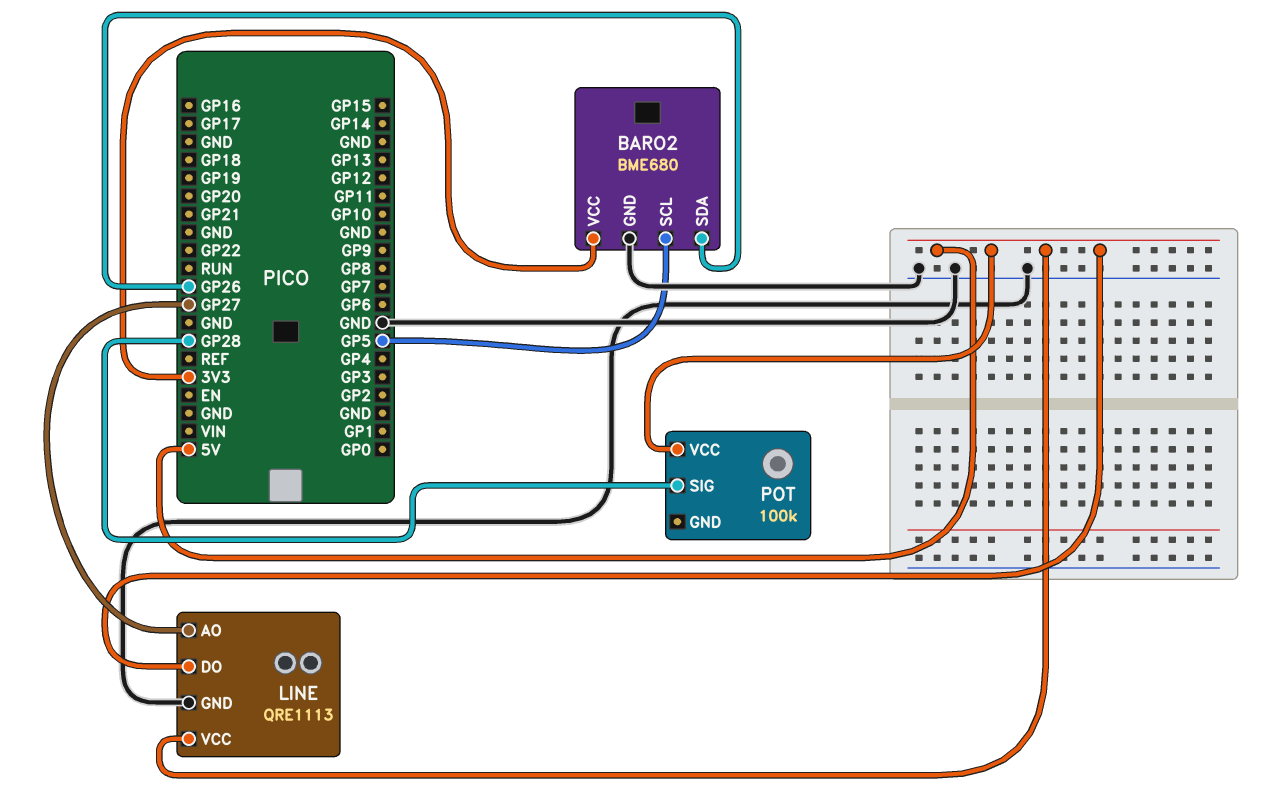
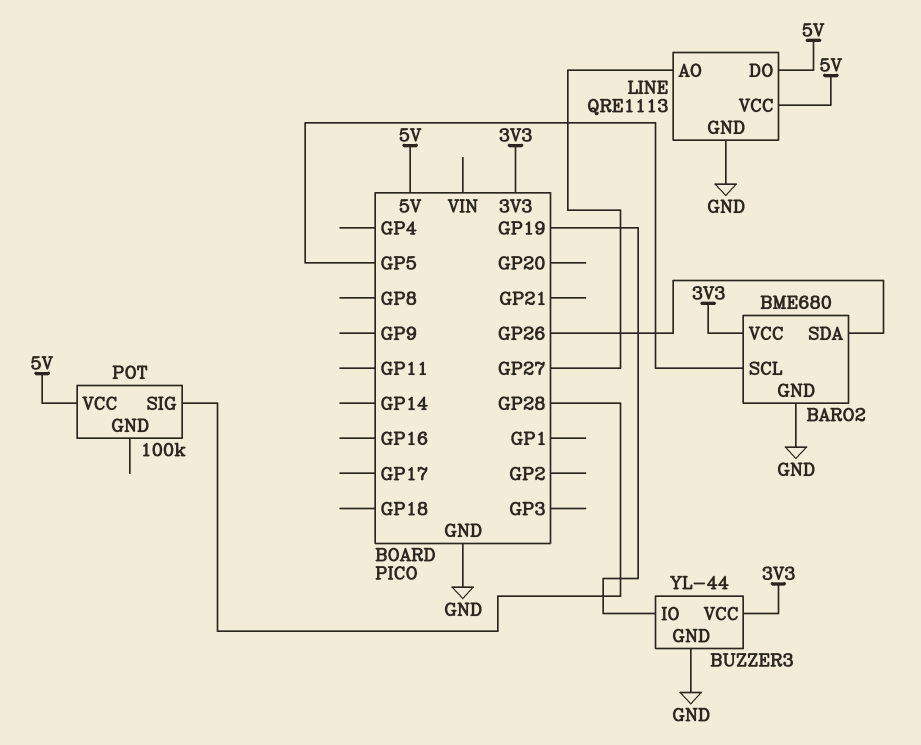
BUZZER3: none -> YL-44
BUZZER3 pin GND: none -> GND
BUZZER3 pin IO: none -> GP19
BUZZER3 pin VCC: none -> 3V3

